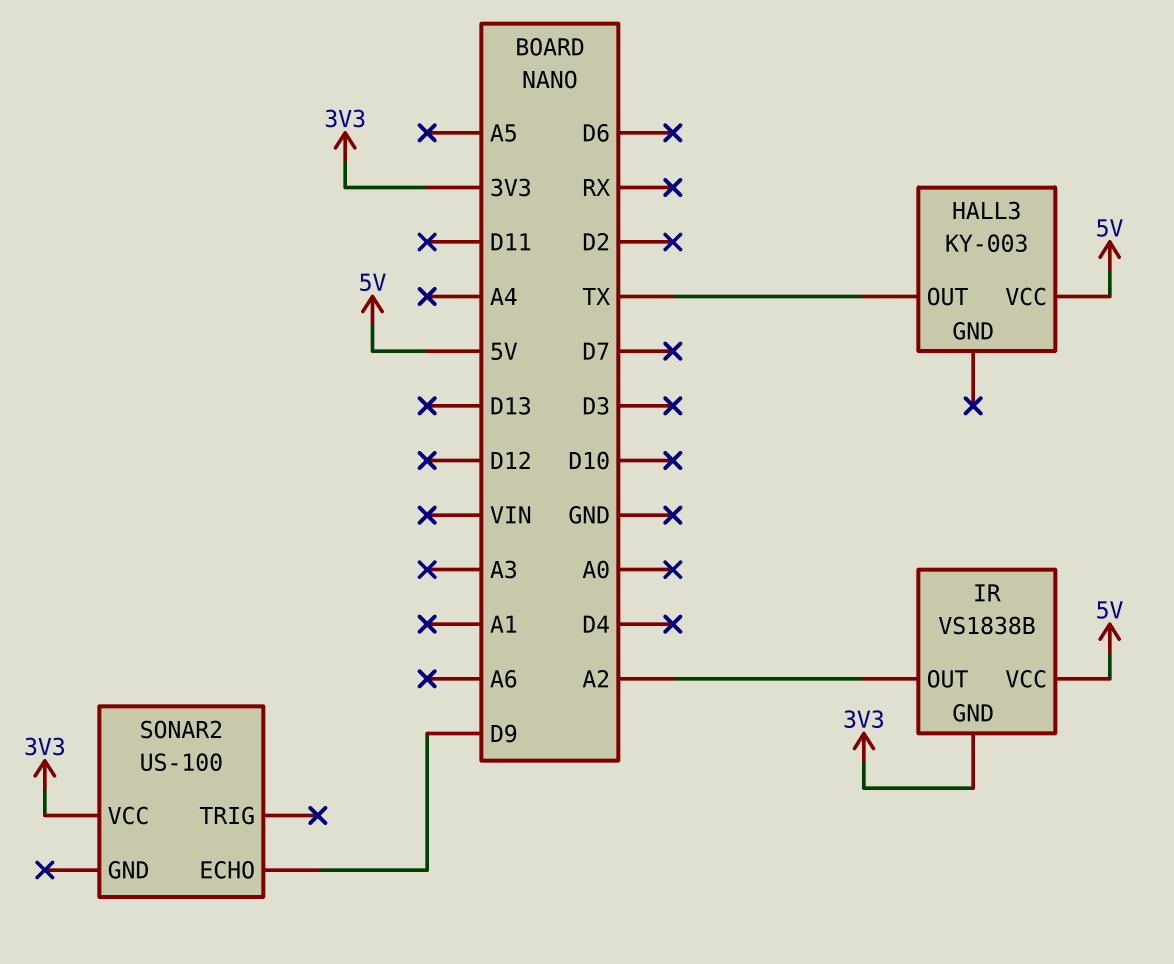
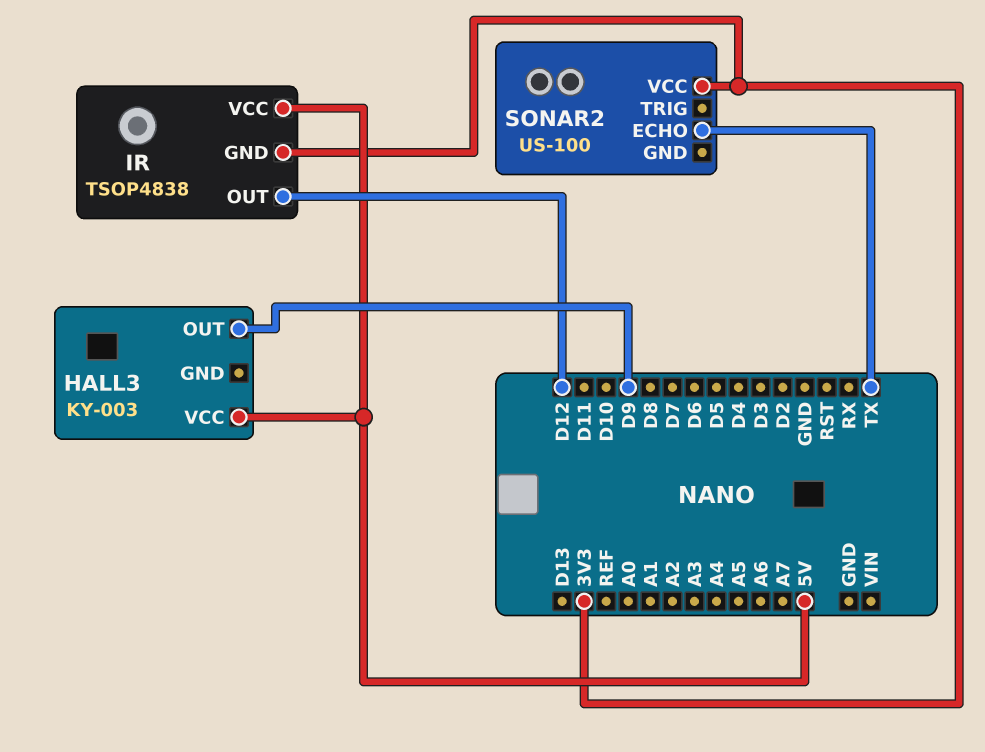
HALL3 pin OUT: TX -> D9
IR: VS1838B -> TSOP4838
IR pin OUT: A2 -> D12
SONAR2 pin ECHO: D9 -> TX

